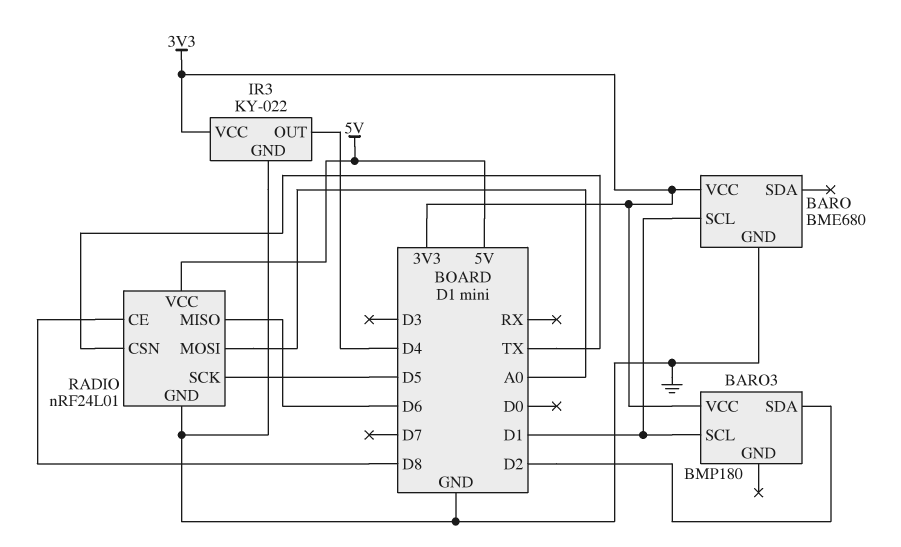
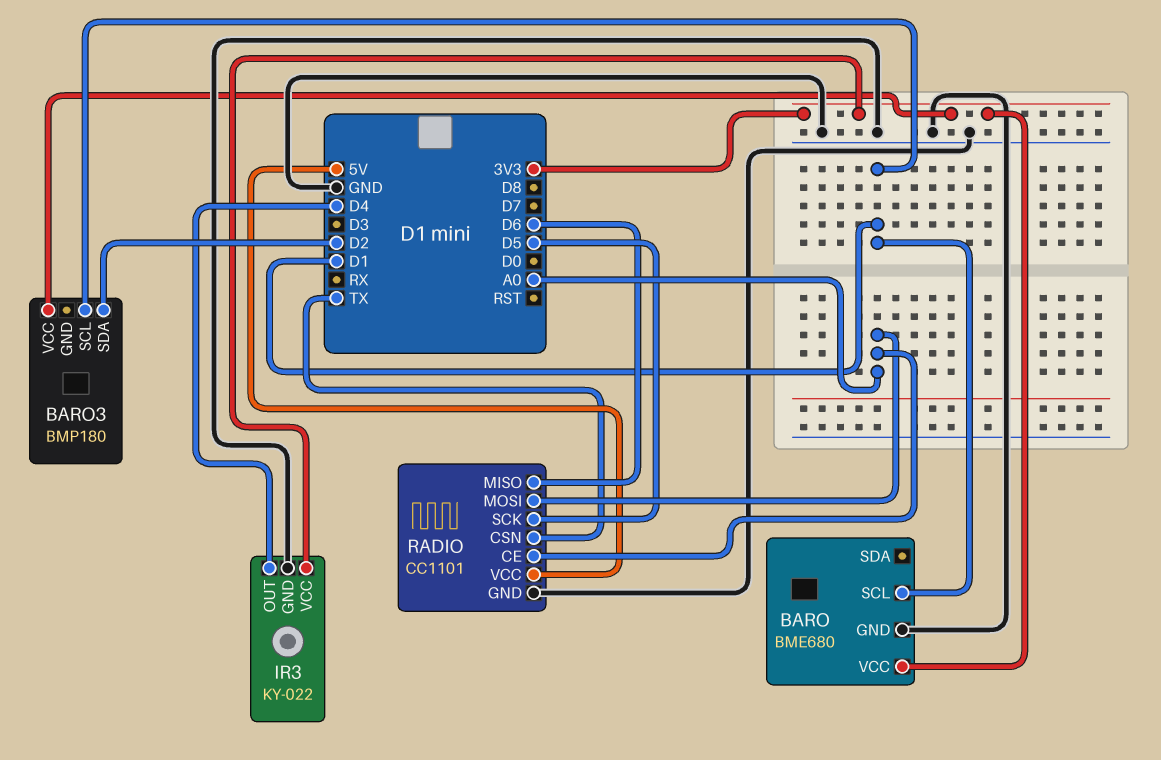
RADIO: nRF24L01 -> CC1101
RADIO pin CE: D8 -> A0

